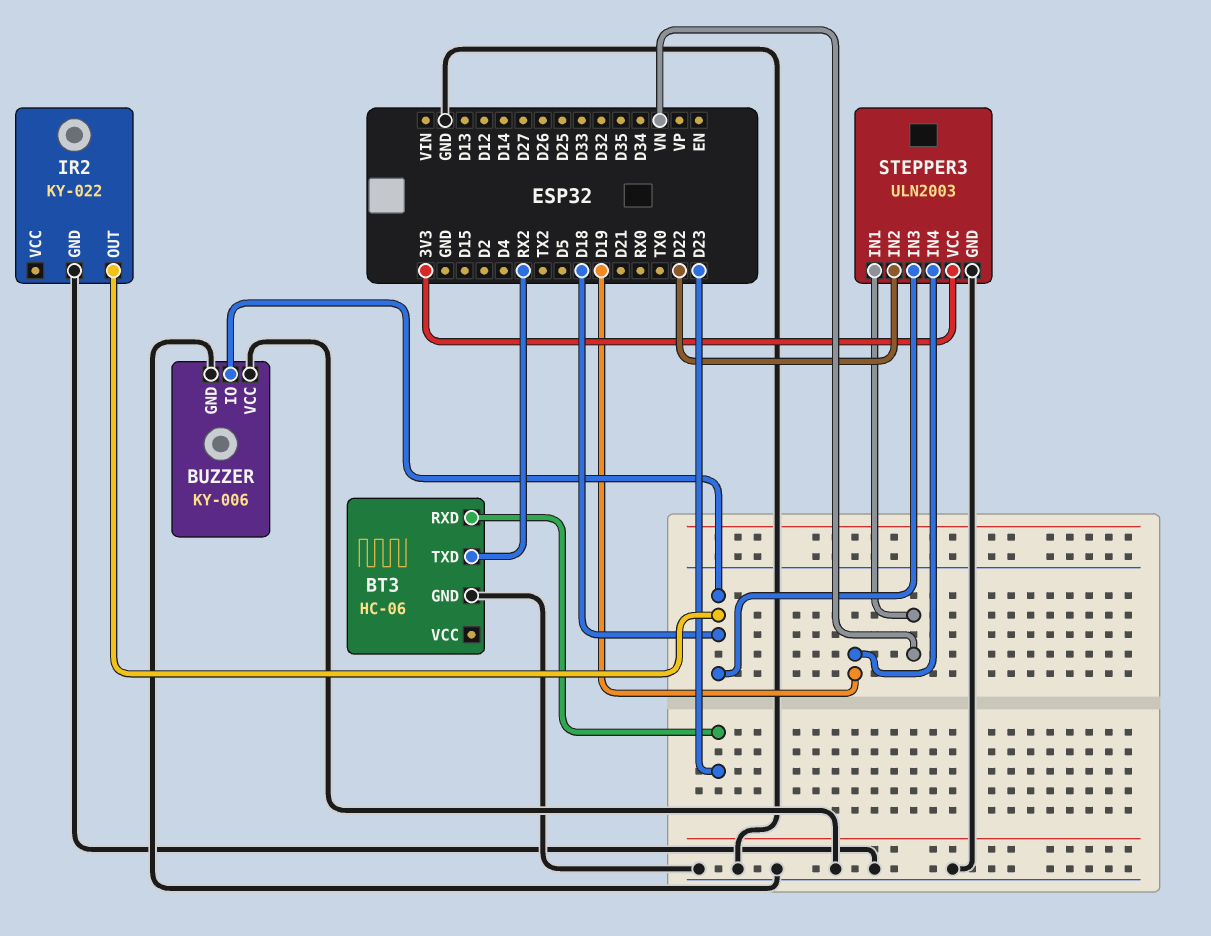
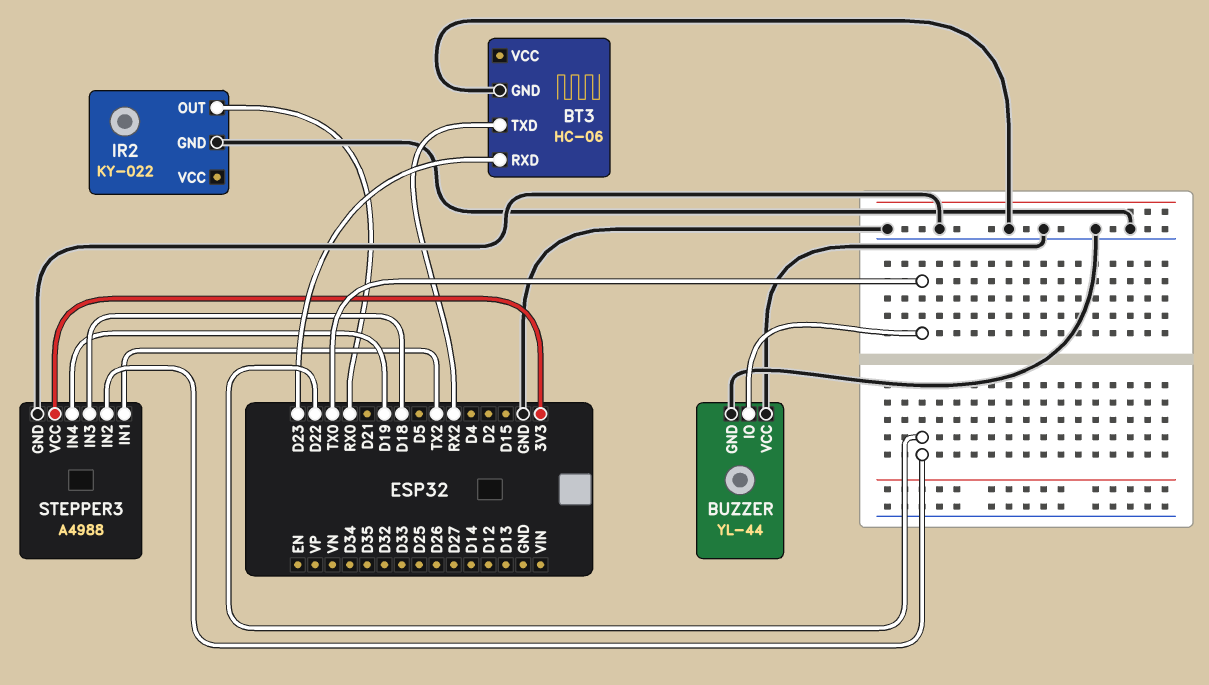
BUZZER: KY-006 -> YL-44
BUZZER pin IO: D18 -> TX0
IR2 pin OUT: D18 -> RX0
STEPPER3: ULN2003 -> A4988
STEPPER3 pin IN1: VN -> TX2

